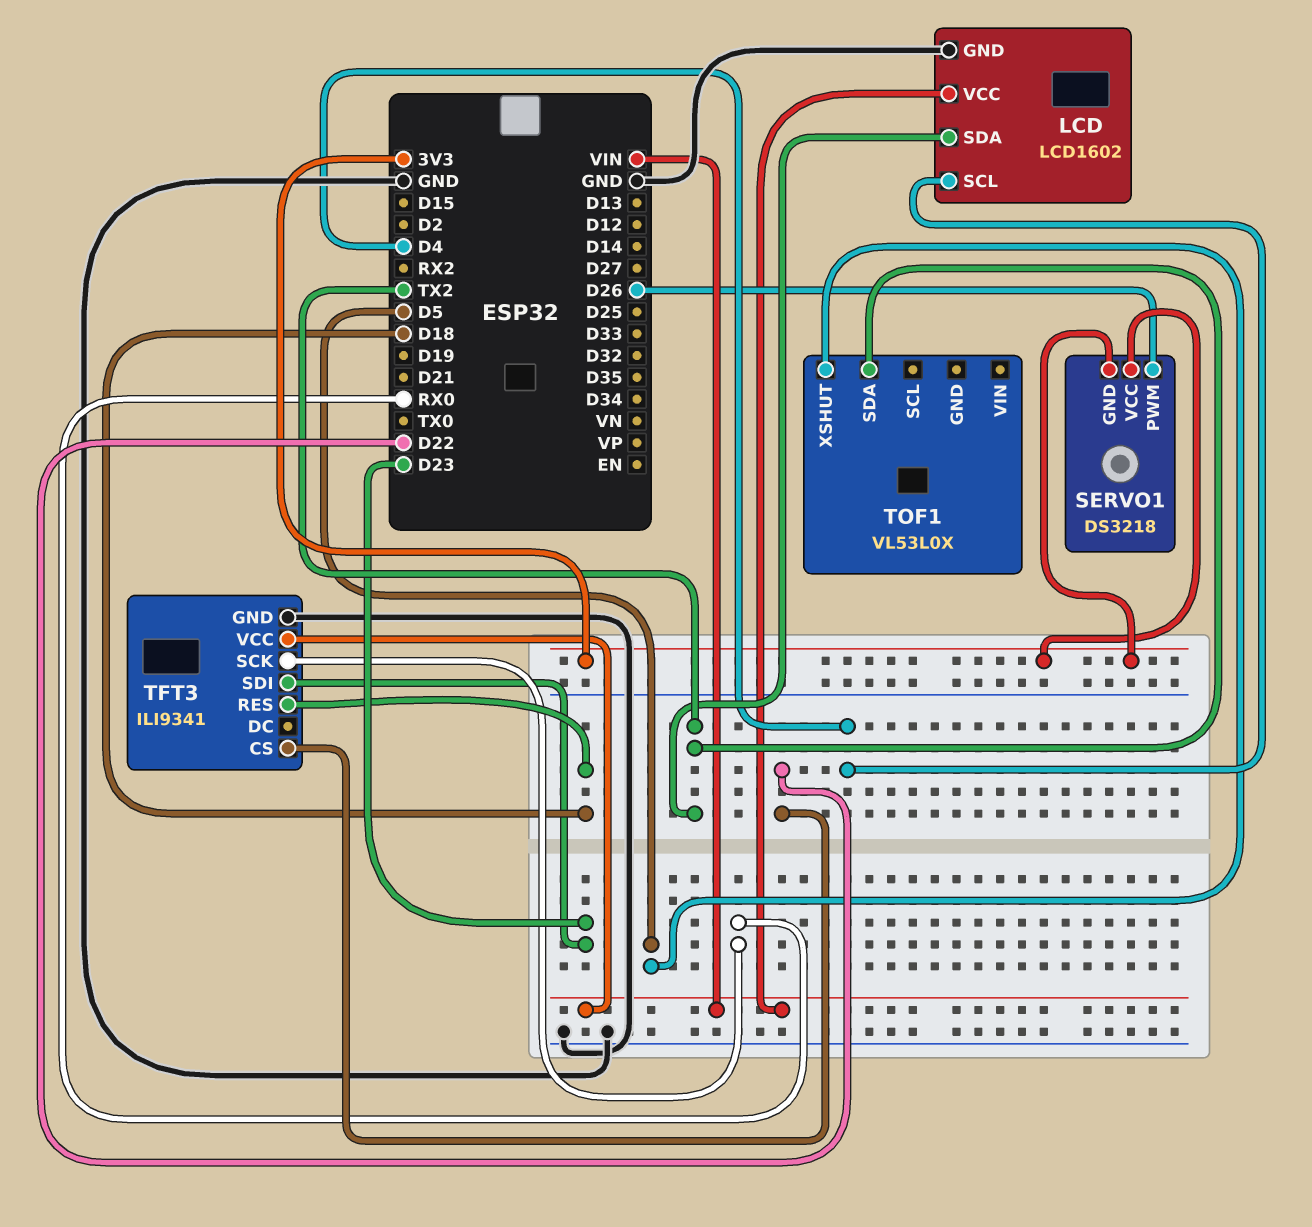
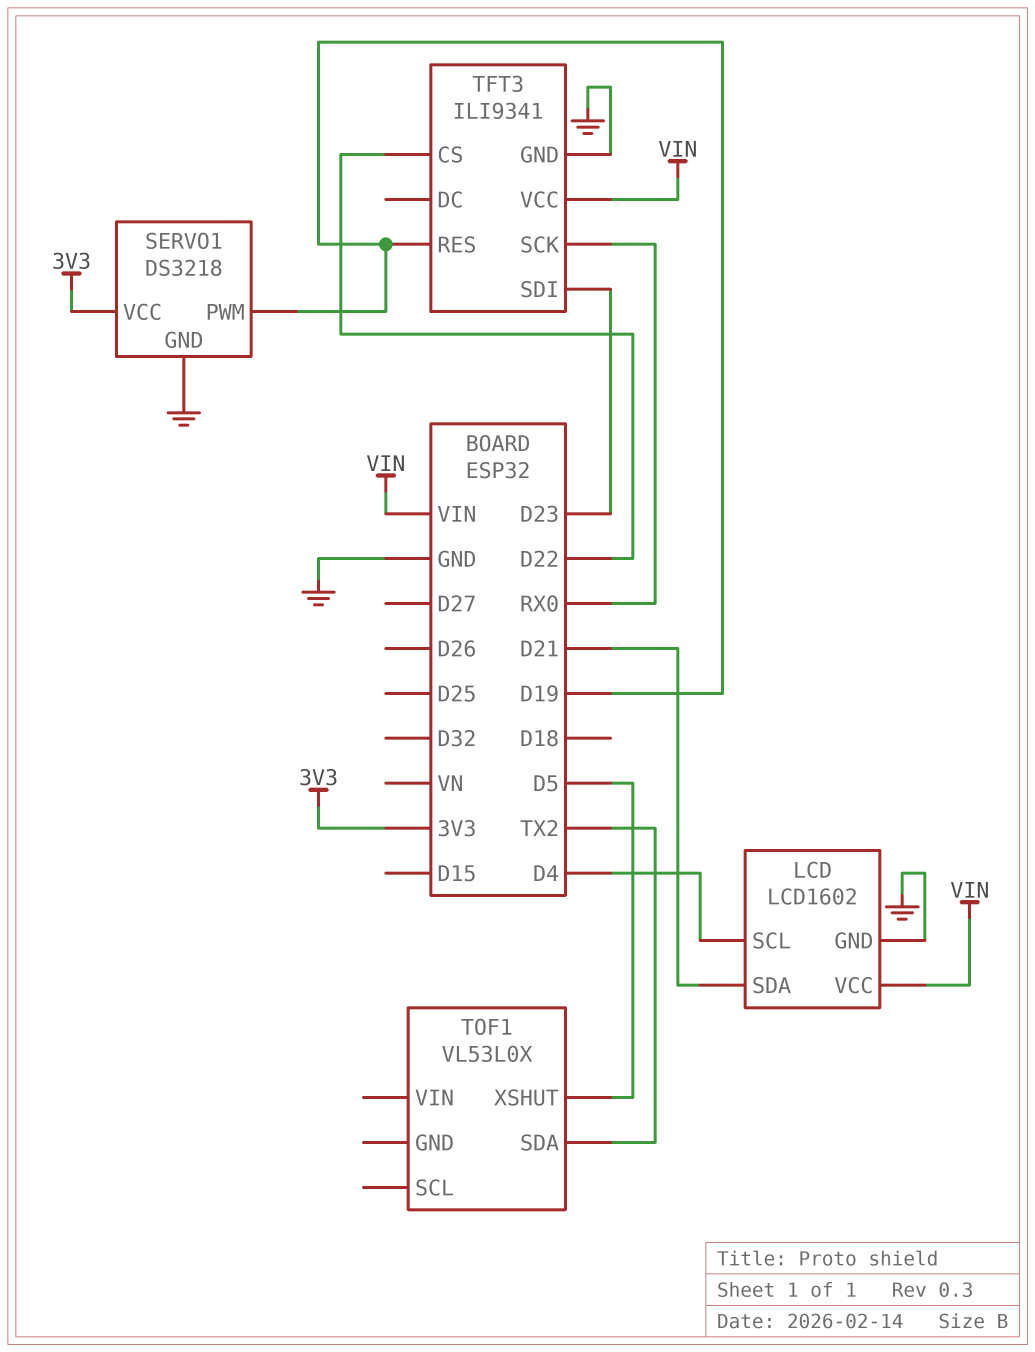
LCD pin SDA: TX2 -> D21
SERVO1 pin GND: 3V3 -> GND
SERVO1 pin PWM: D26 -> D19
TFT3 pin RES: D18 -> D19

